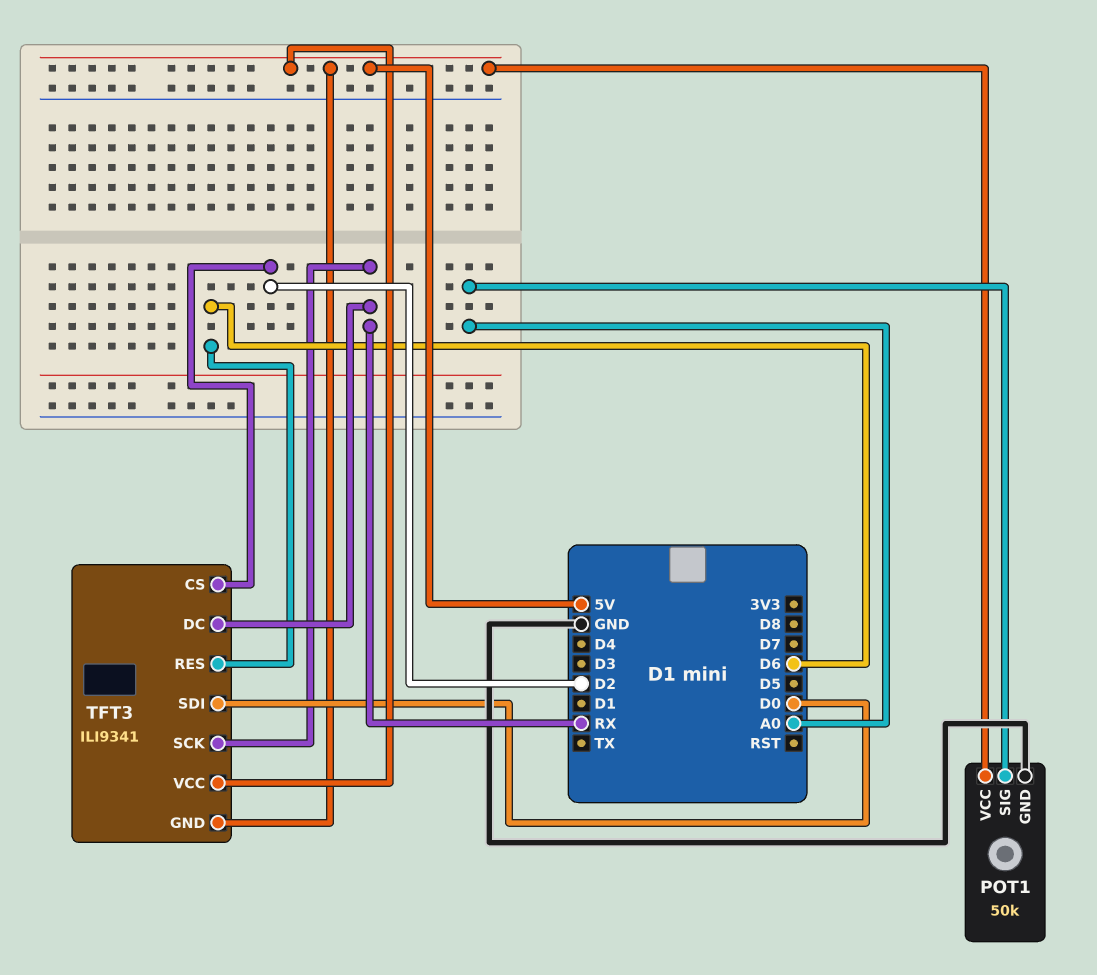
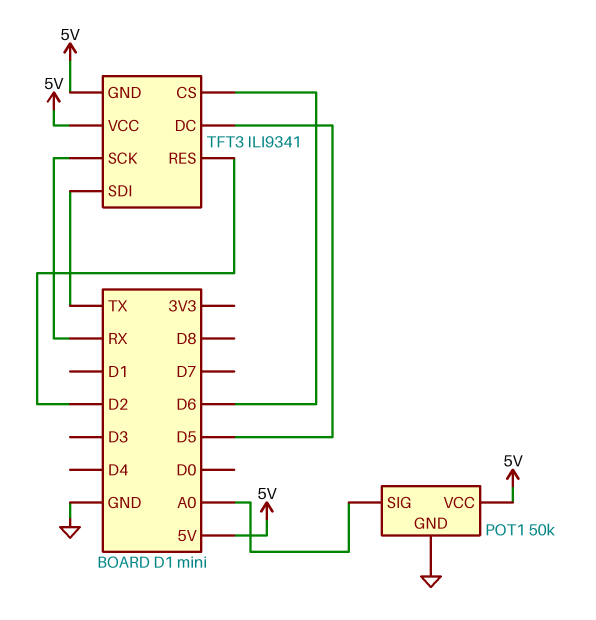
TFT3 pin CS: D2 -> D6
TFT3 pin DC: RX -> D5
TFT3 pin RES: D6 -> D2
TFT3 pin SDI: D0 -> TX

